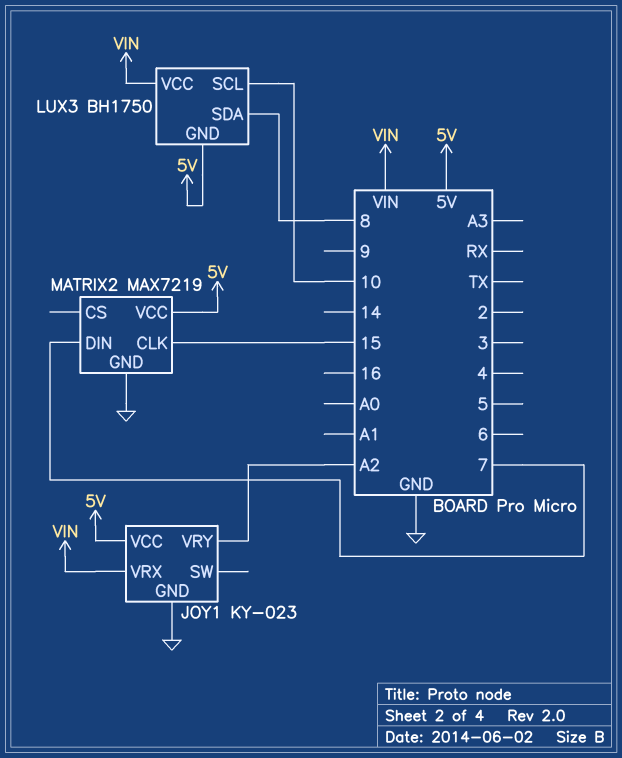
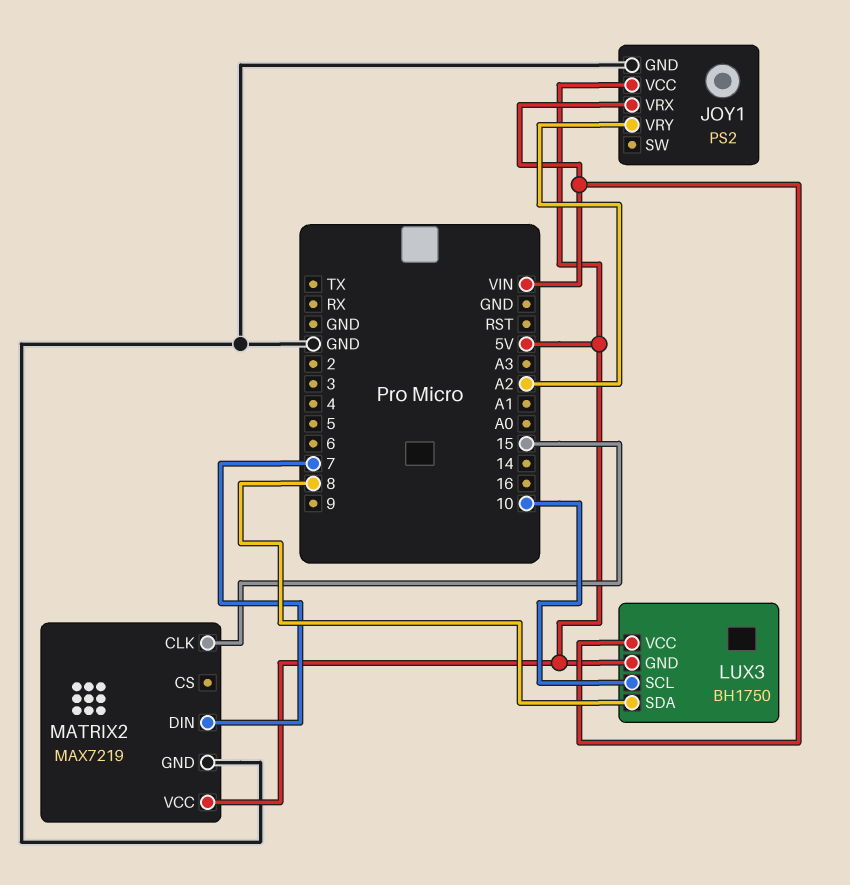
JOY1: KY-023 -> PS2

